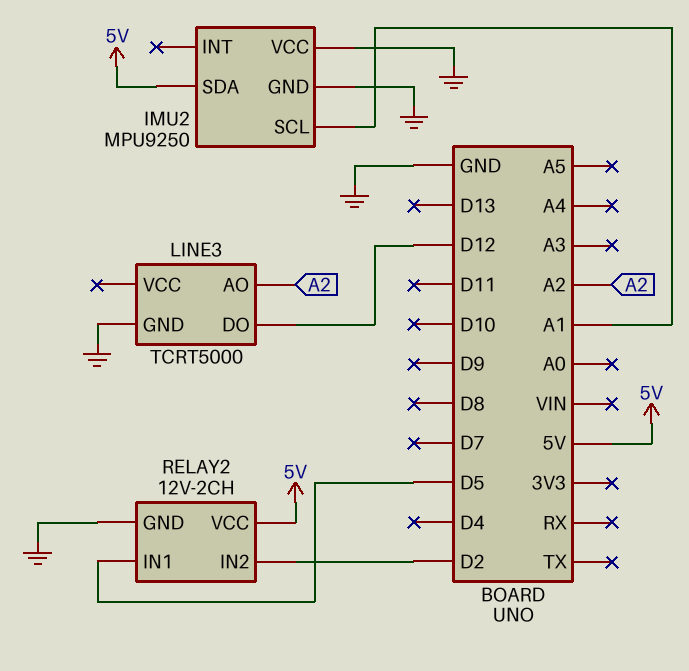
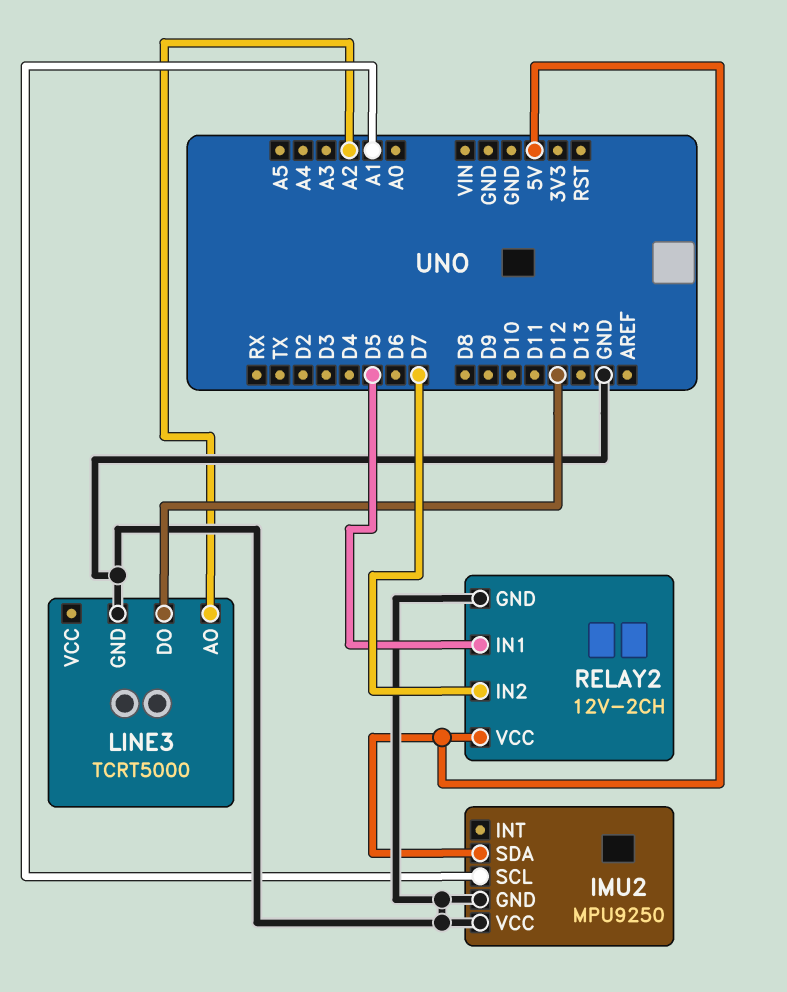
RELAY2 pin IN2: D2 -> D7

